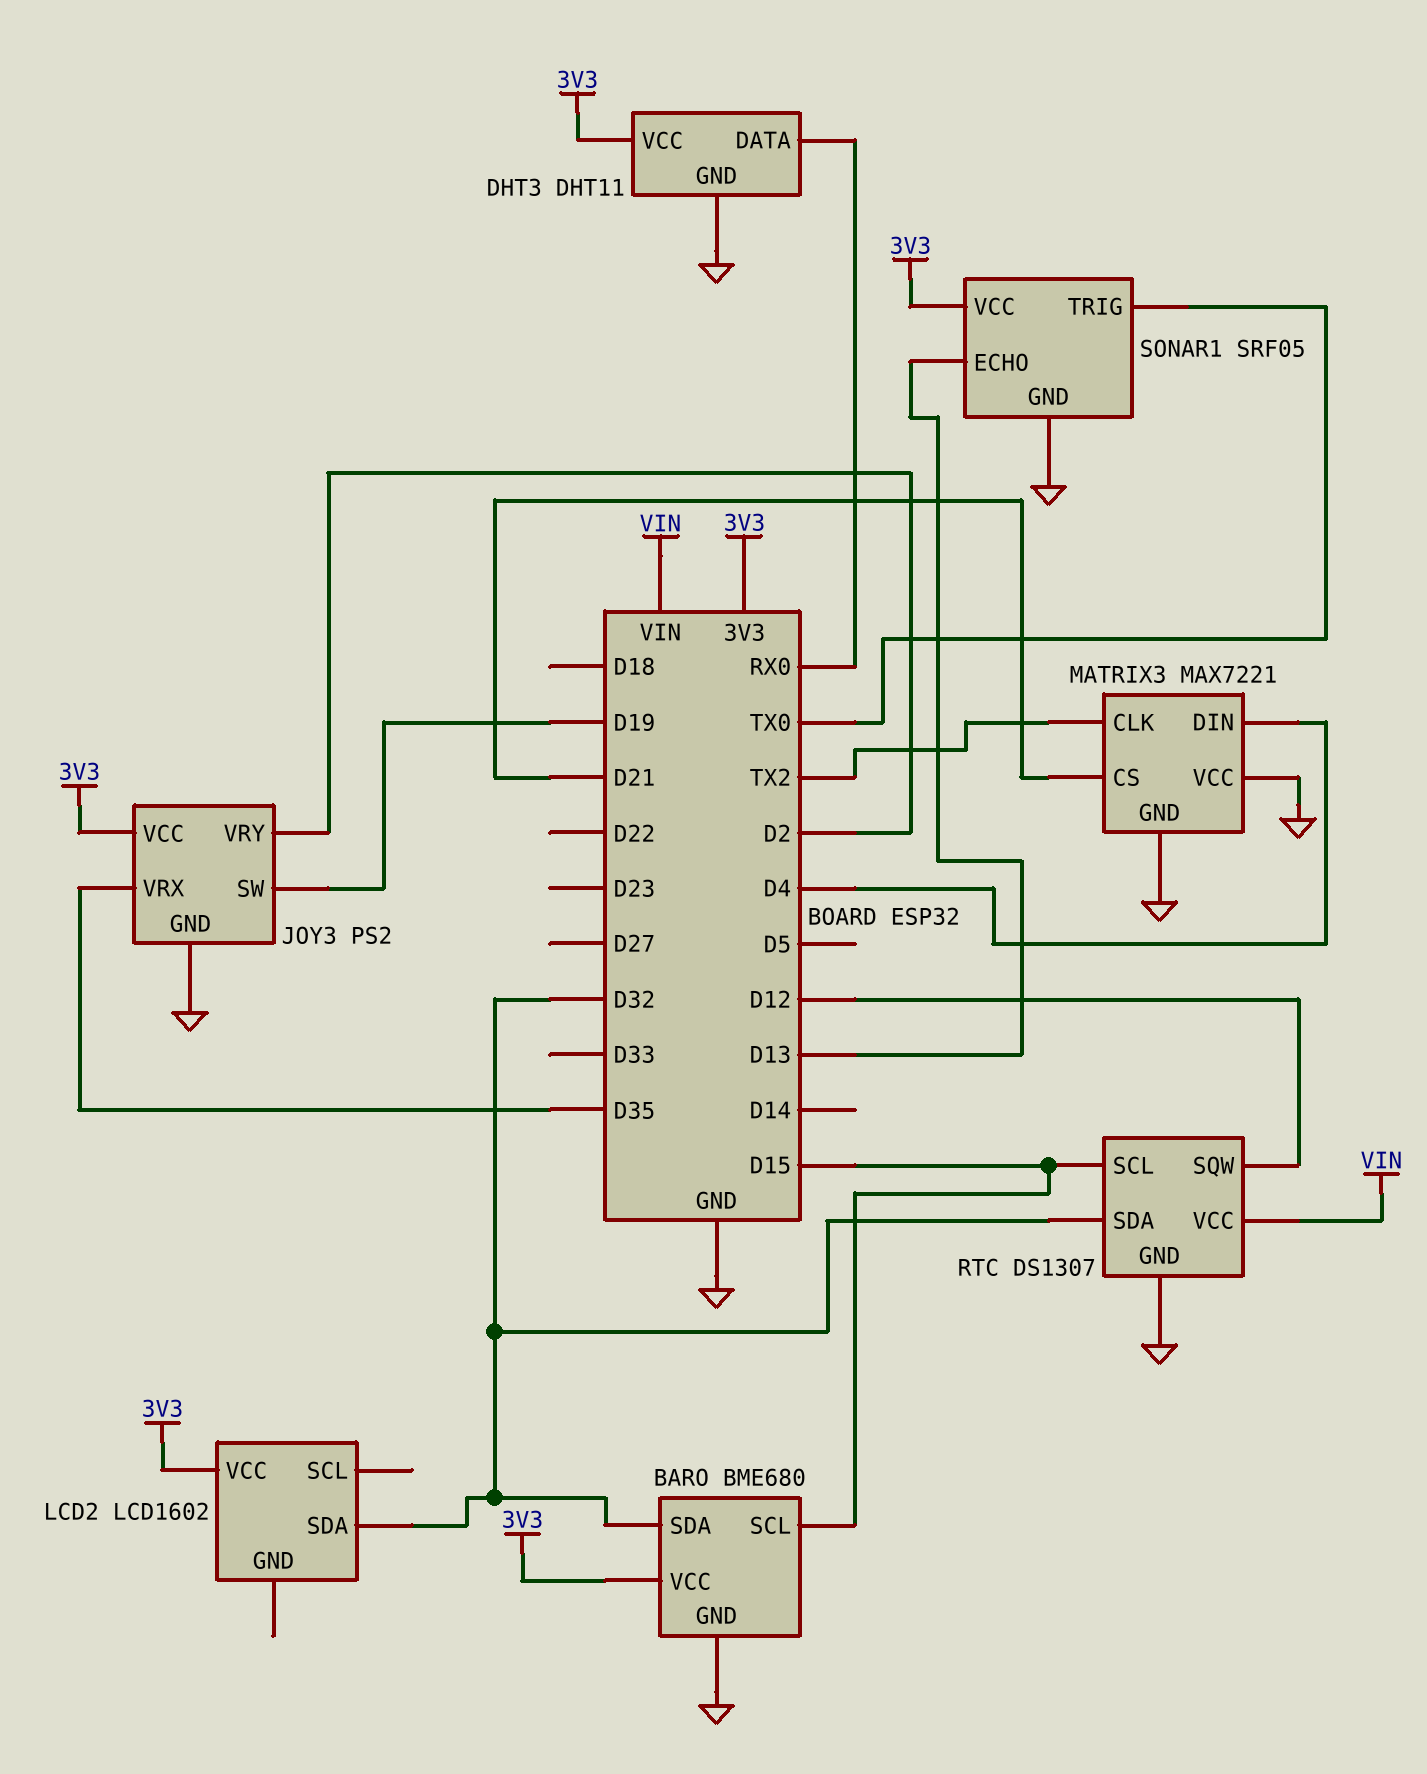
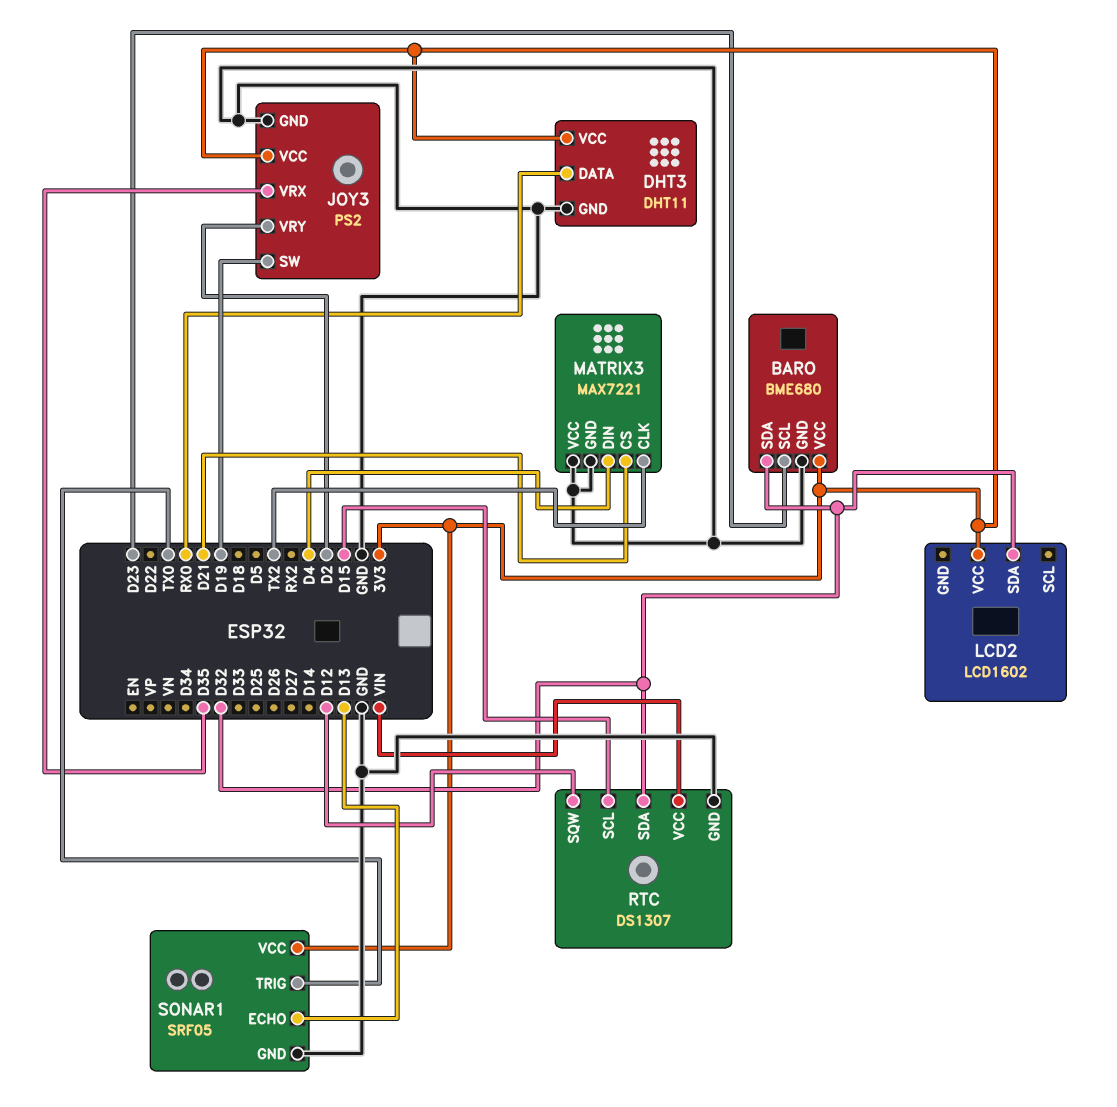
BARO pin SCL: D15 -> D23

